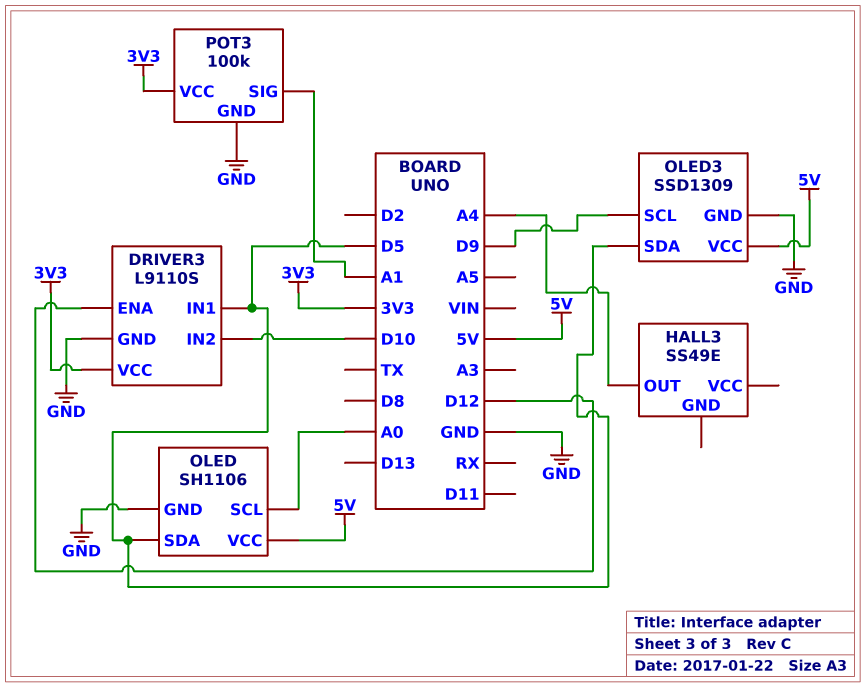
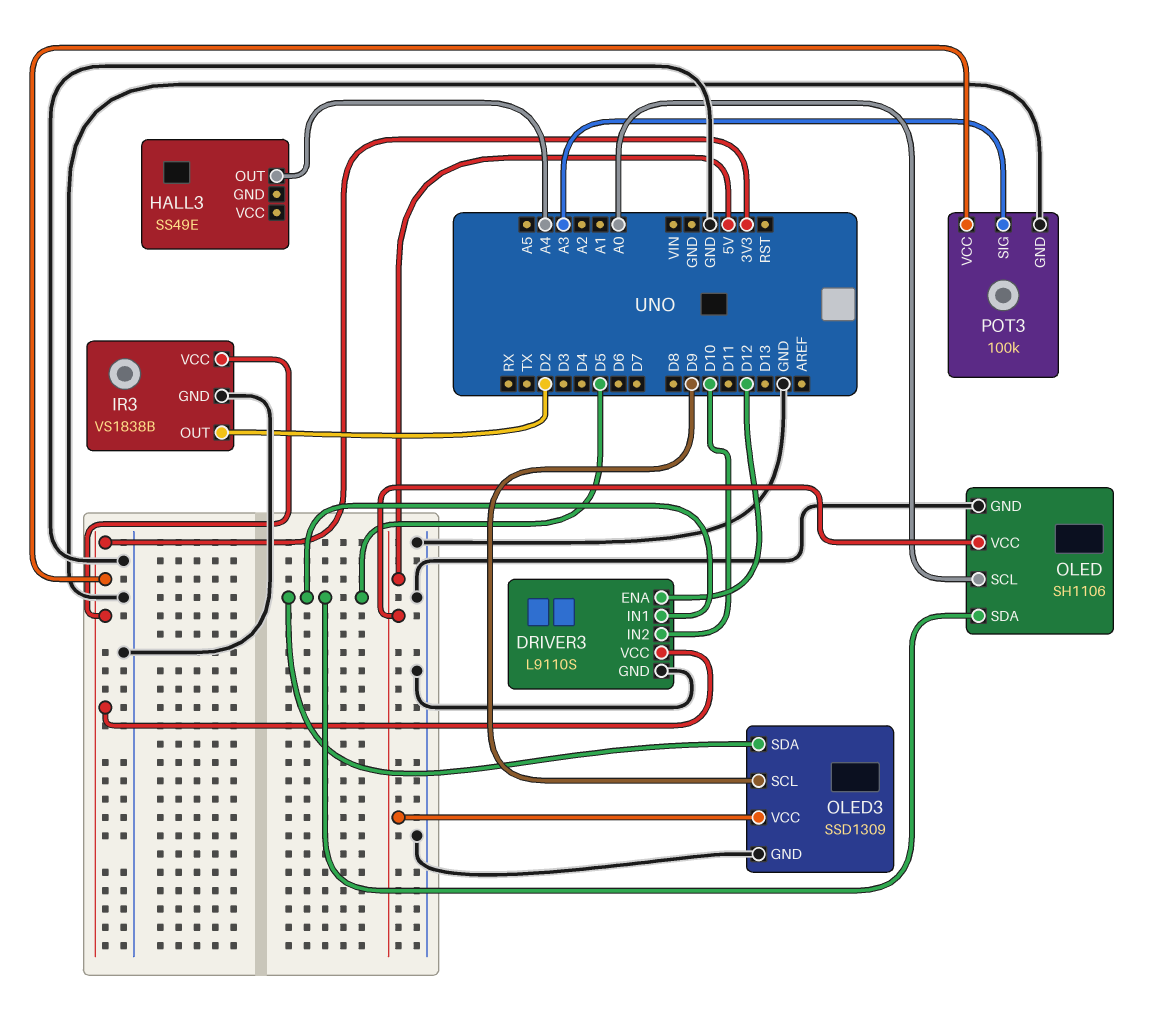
IR3: none -> VS1838B
IR3 pin GND: none -> GND
IR3 pin OUT: none -> D2
IR3 pin VCC: none -> 3V3
POT3 pin SIG: A1 -> A3

